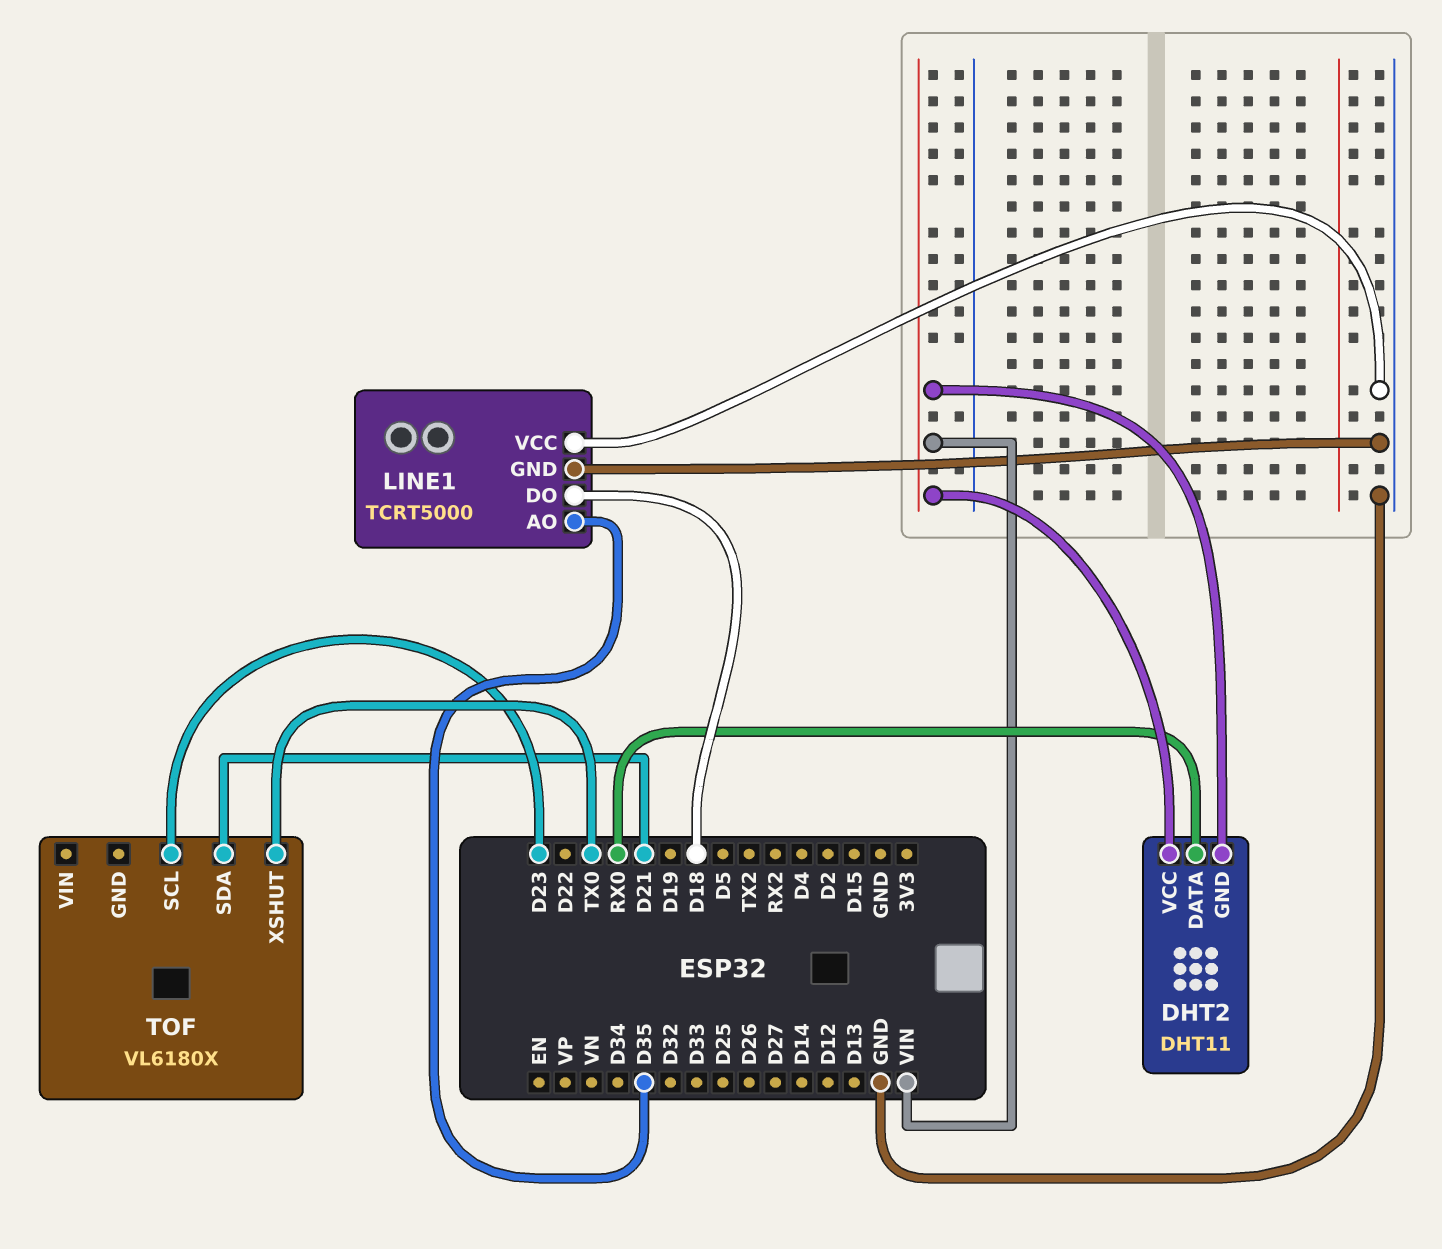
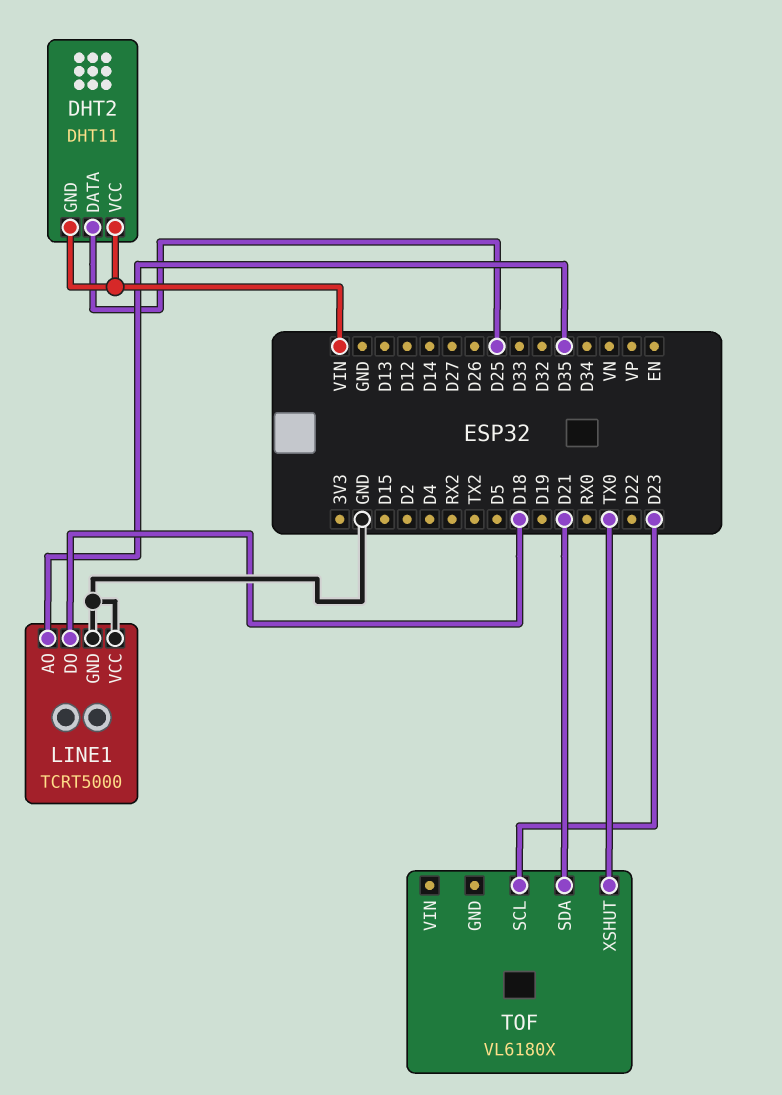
DHT2 pin DATA: RX0 -> D25

